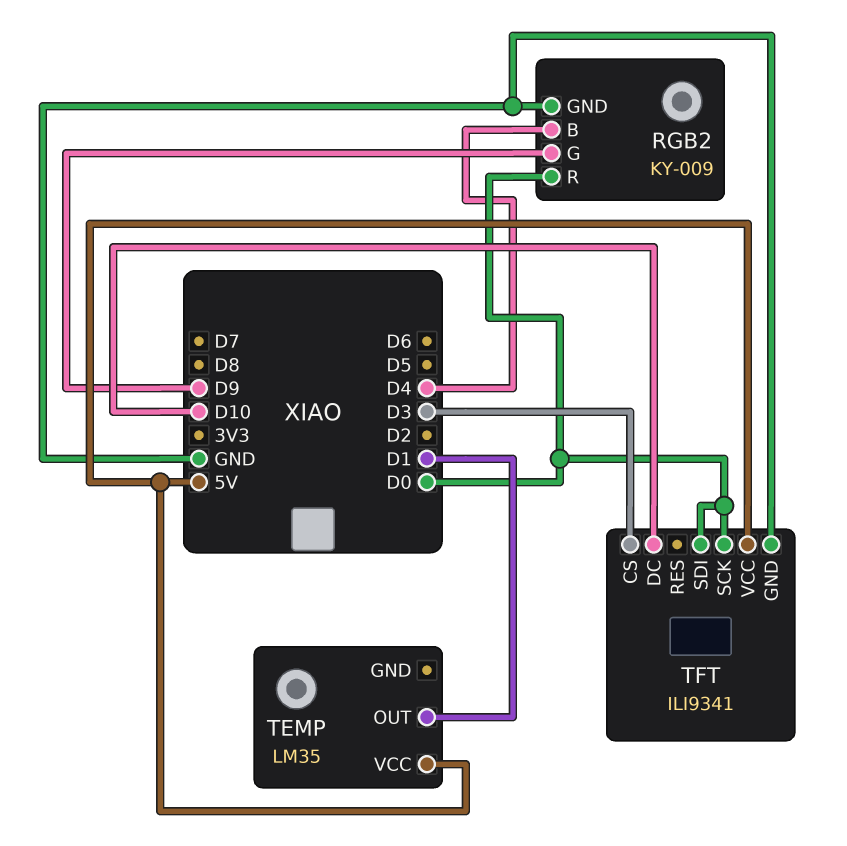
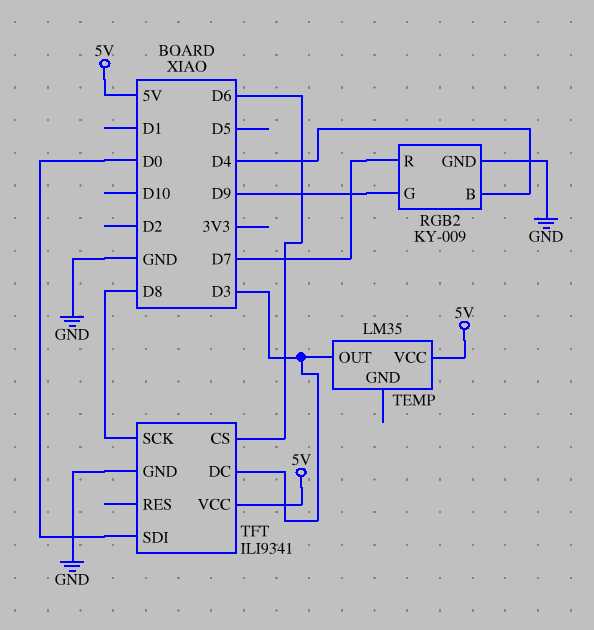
RGB2 pin R: D0 -> D7
TEMP pin OUT: D1 -> D3
TFT pin CS: D3 -> D6
TFT pin DC: D10 -> D3
TFT pin SCK: D0 -> D8

